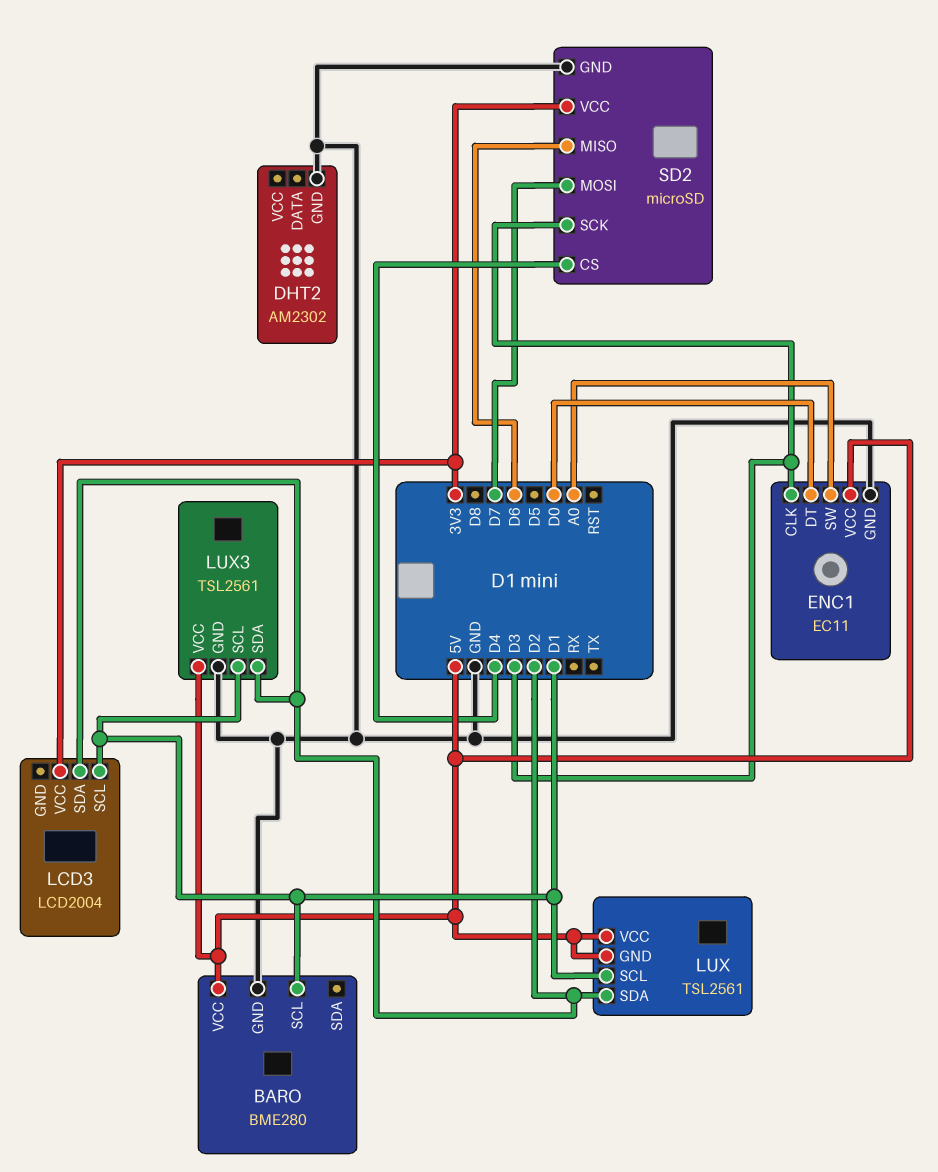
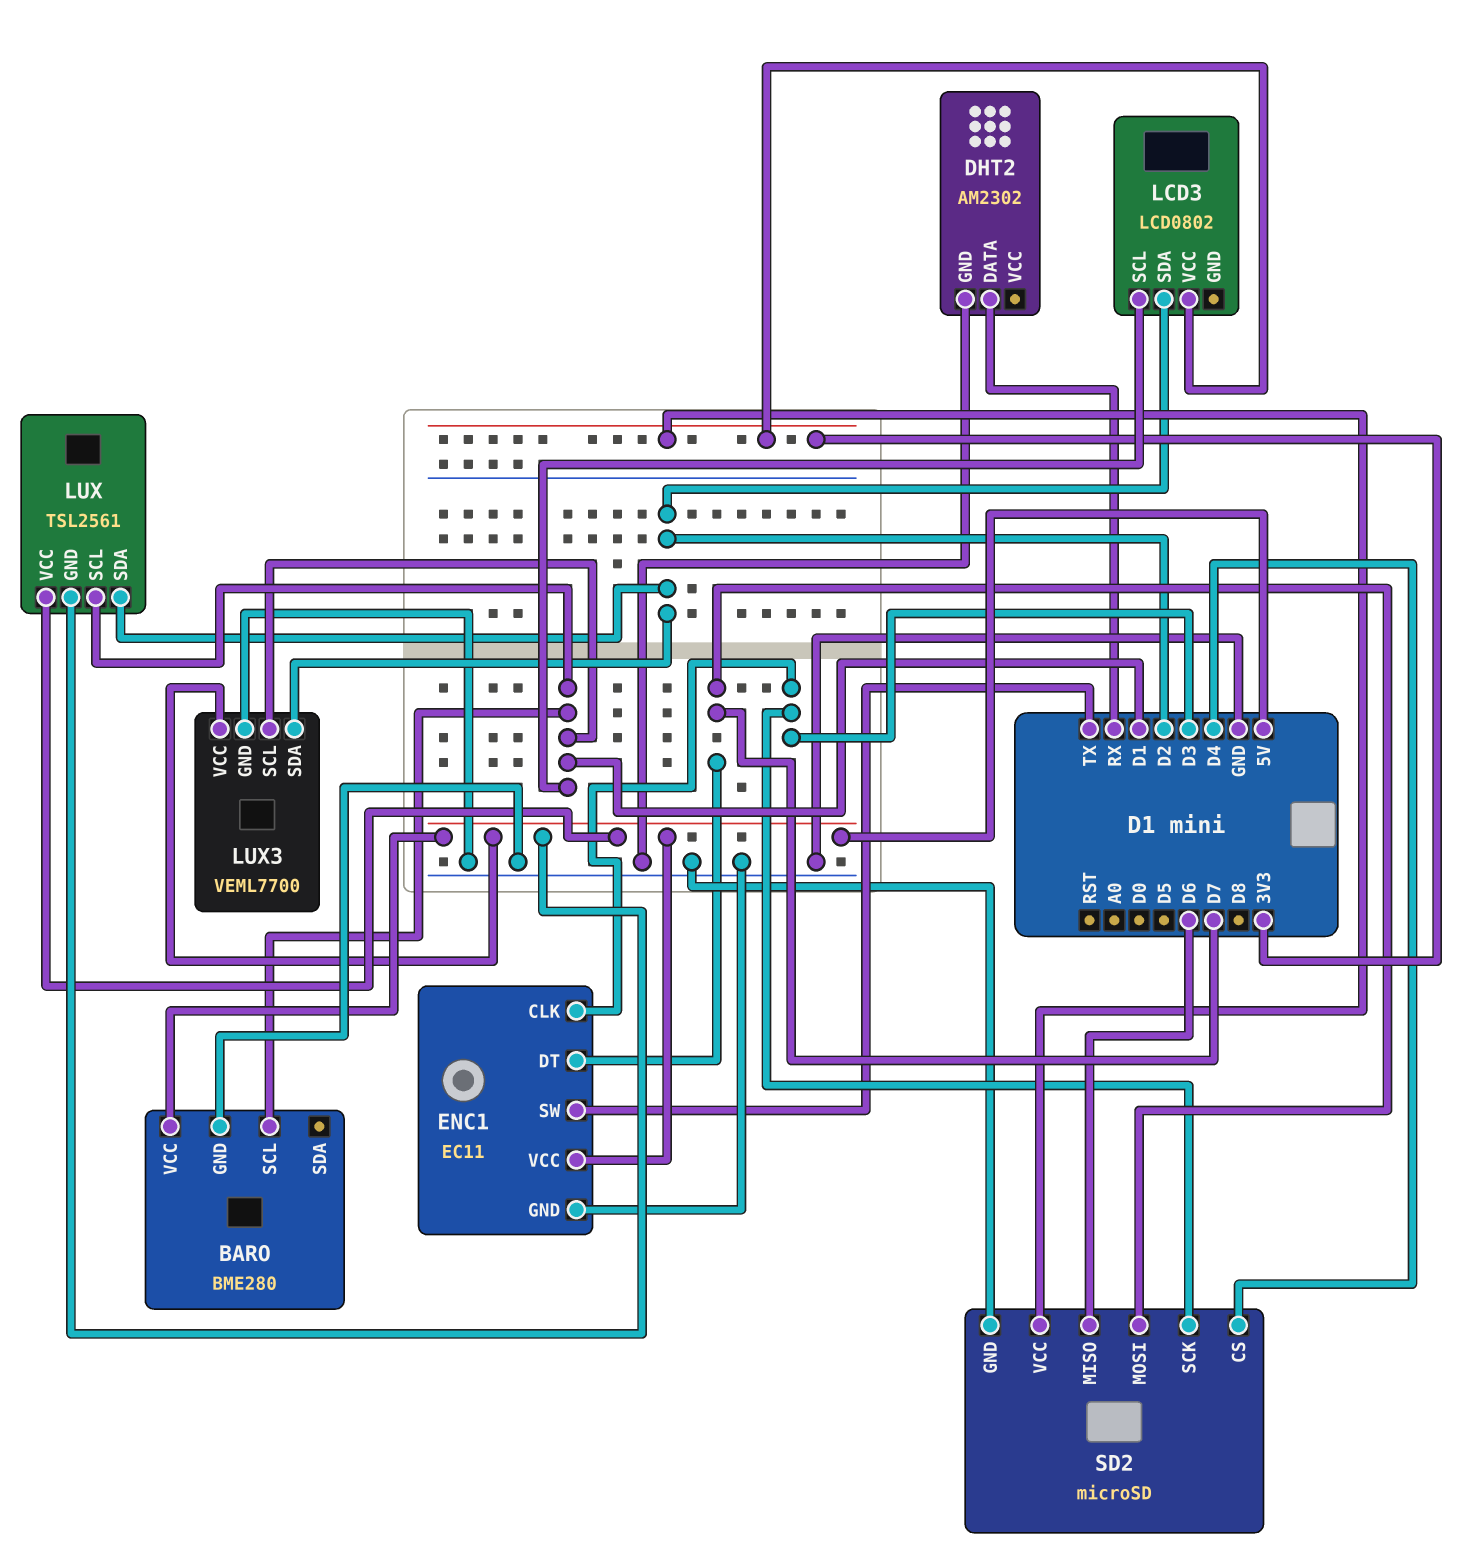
DHT2 pin DATA: none -> RX
ENC1 pin DT: D0 -> D7
ENC1 pin SW: A0 -> TX
LCD3: LCD2004 -> LCD0802
LUX3: TSL2561 -> VEML7700

